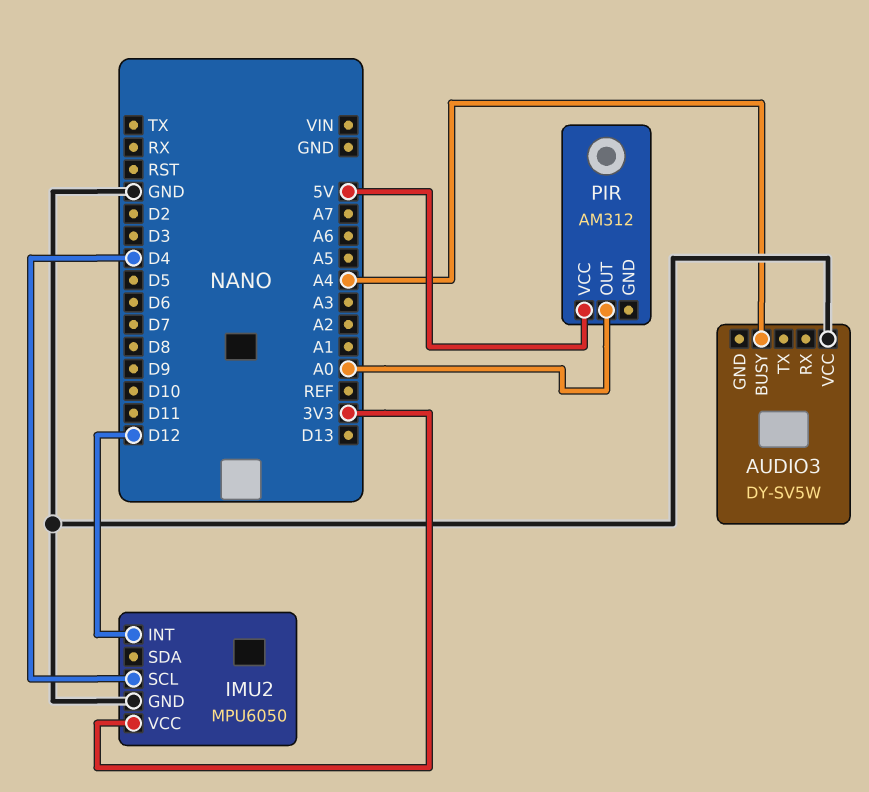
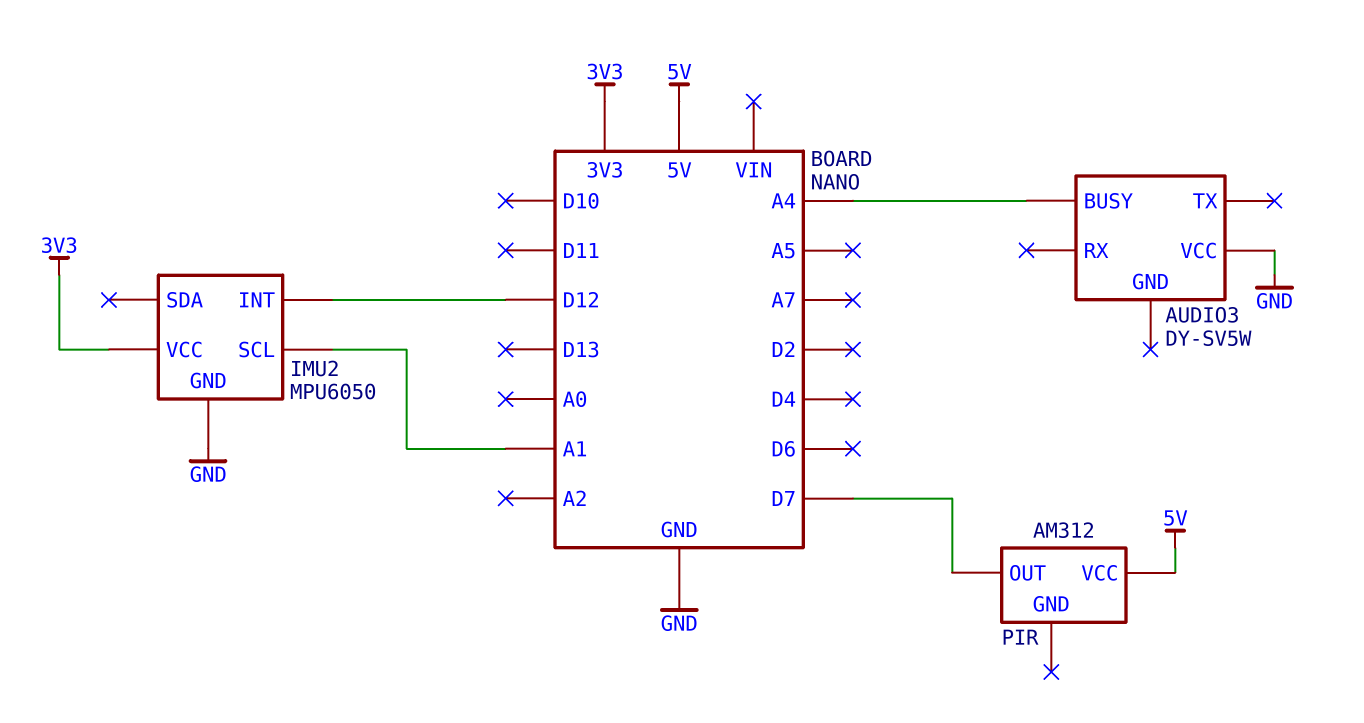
IMU2 pin SCL: D4 -> A1
PIR pin OUT: A0 -> D7

